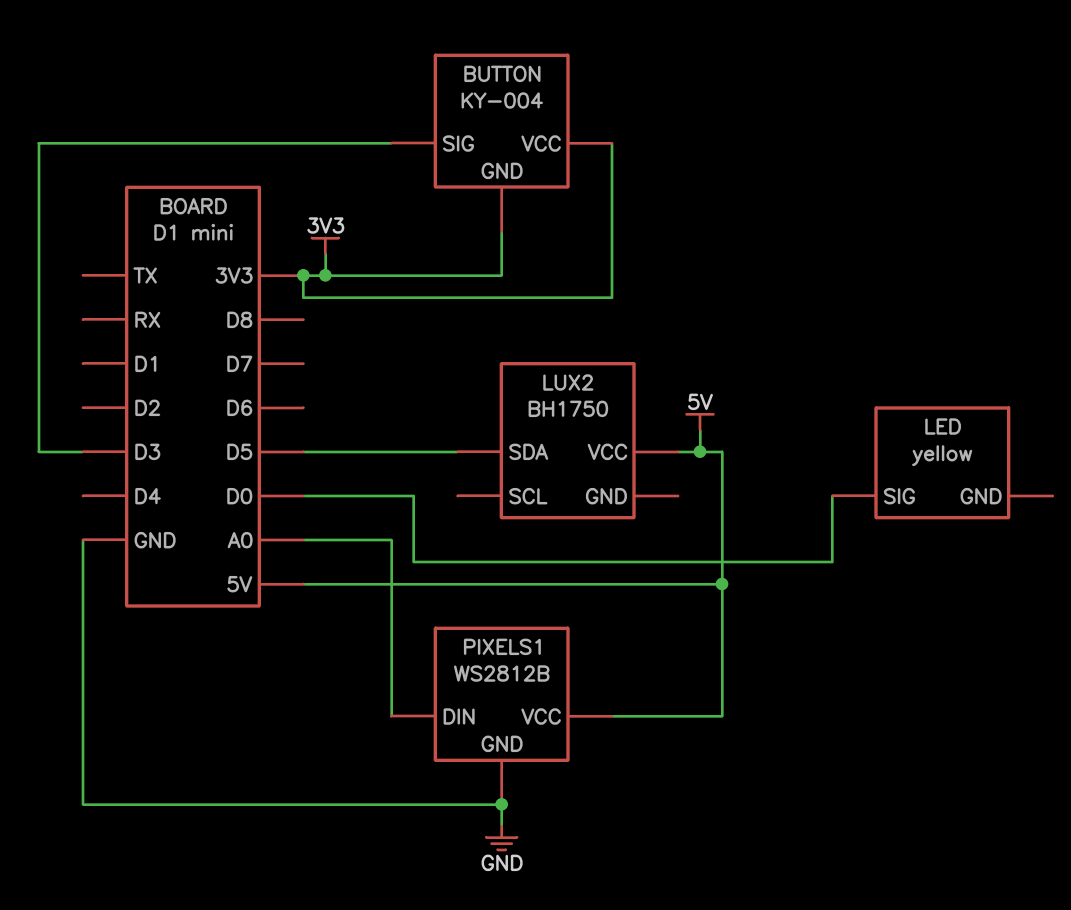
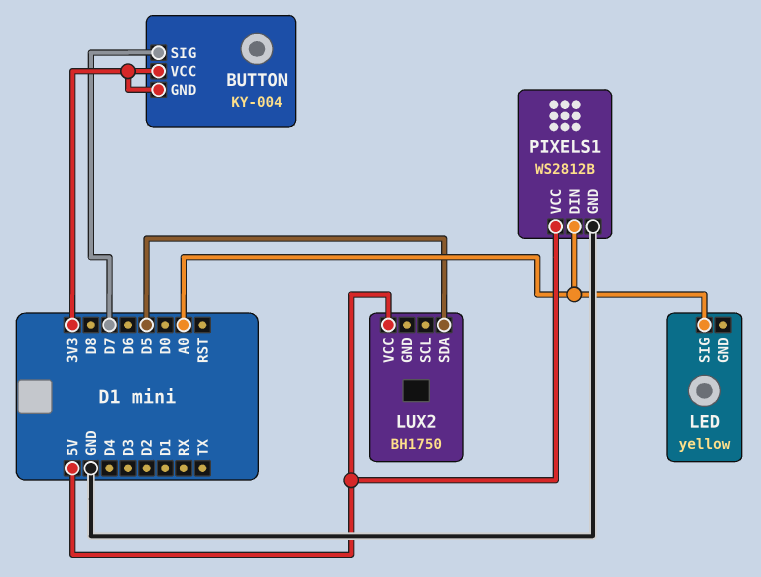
BUTTON pin SIG: D3 -> D7
LED pin SIG: D0 -> A0

